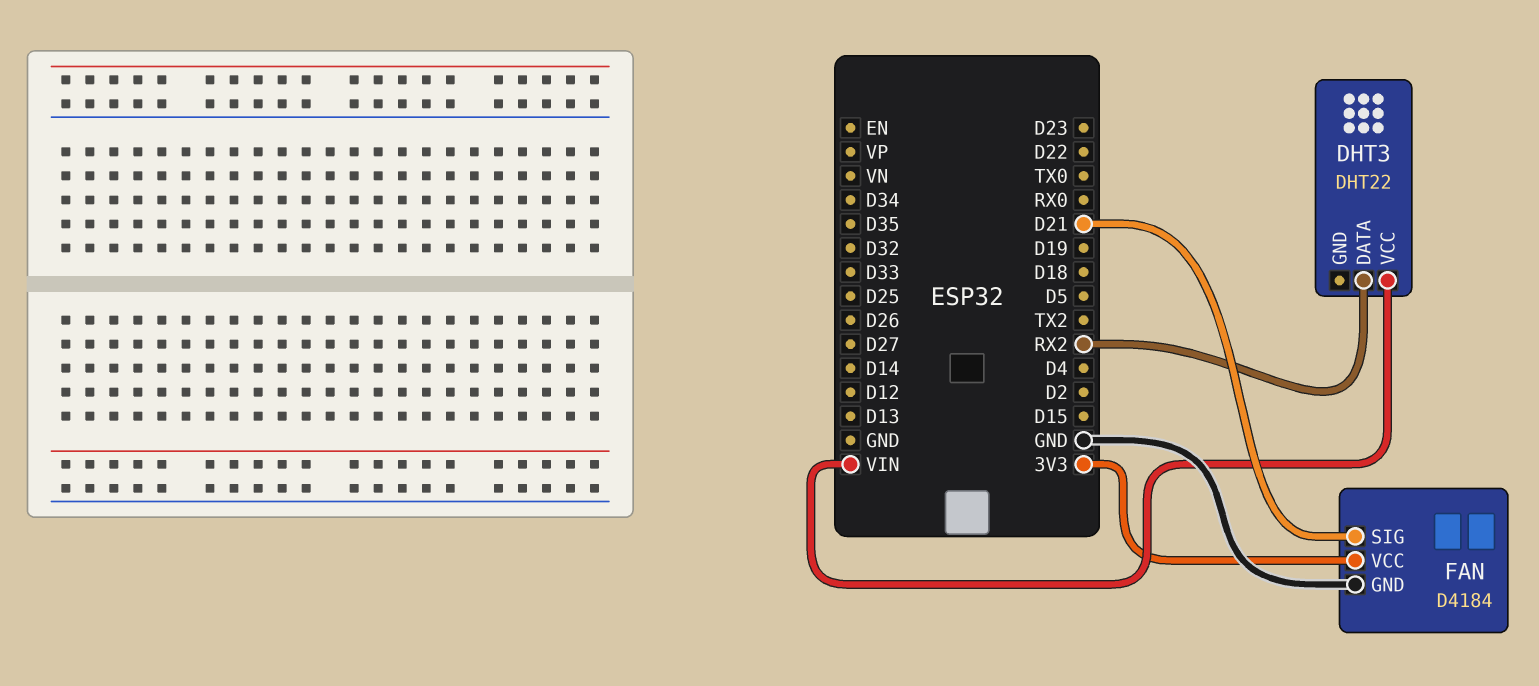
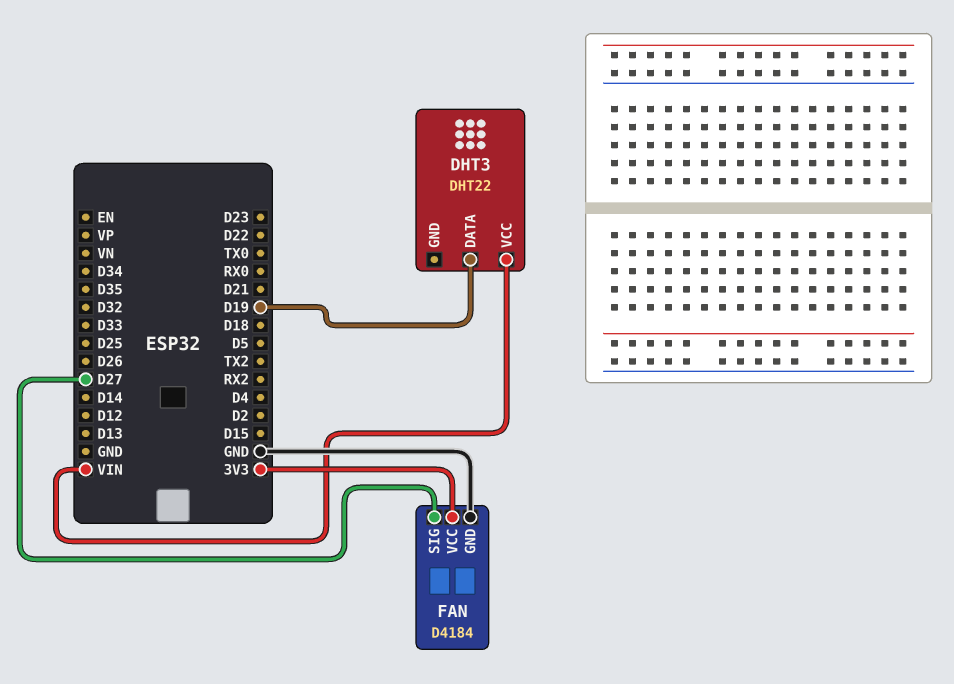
DHT3 pin DATA: RX2 -> D19
FAN pin SIG: D21 -> D27

